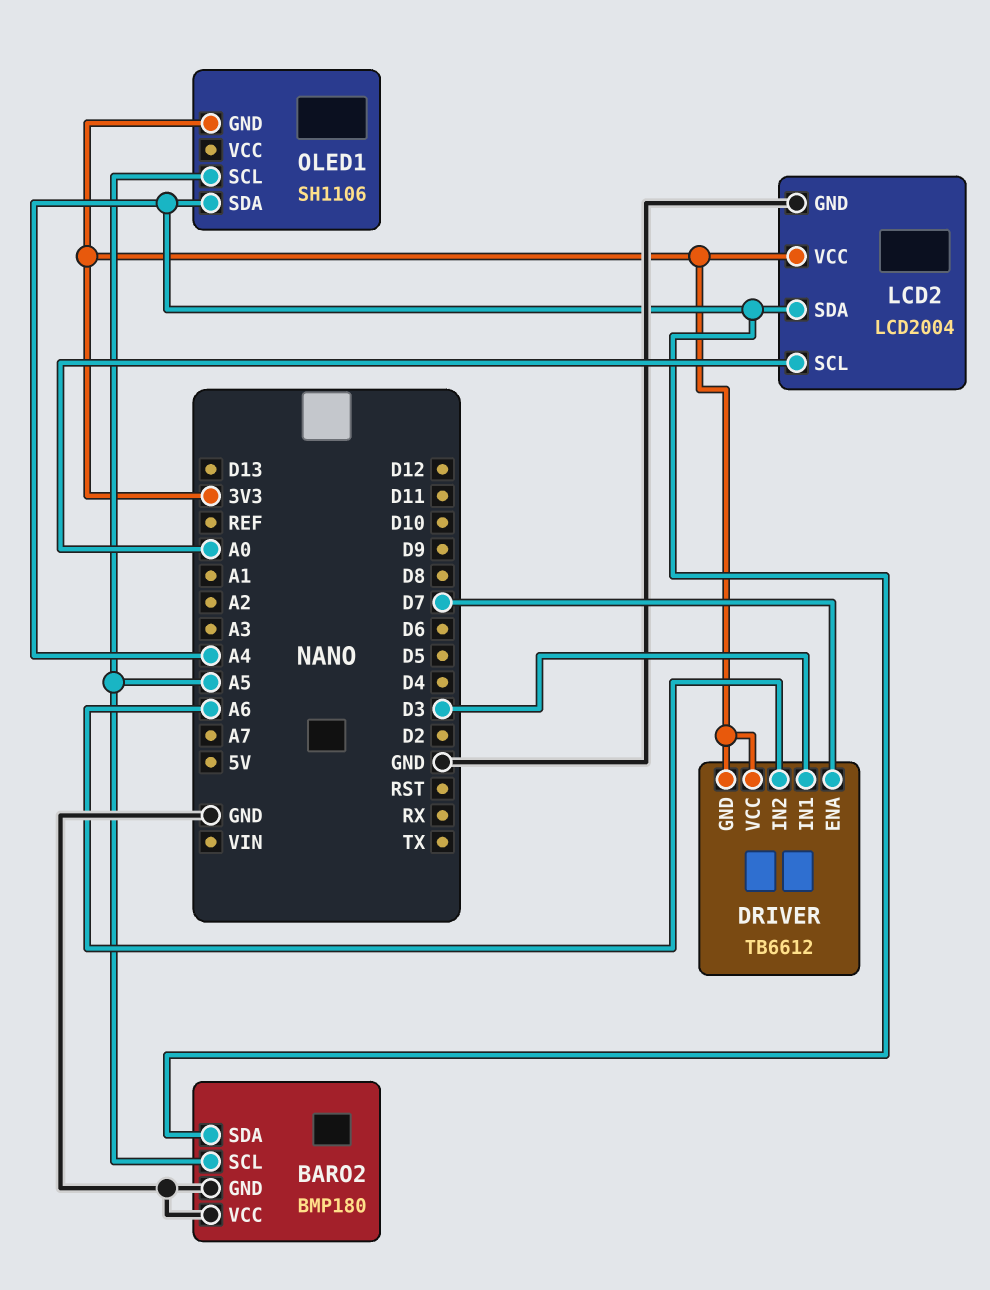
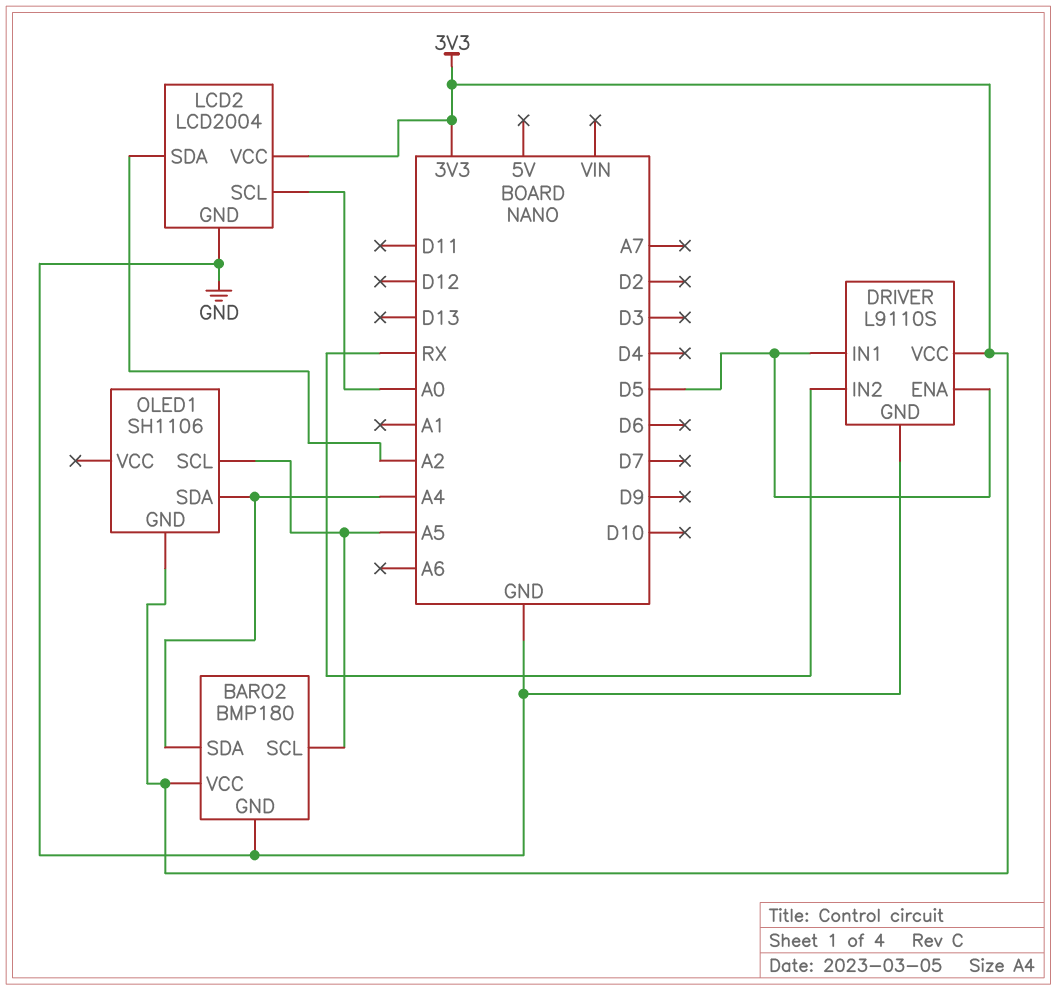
BARO2 pin VCC: GND -> 3V3
DRIVER: TB6612 -> L9110S
DRIVER pin ENA: D7 -> D5
DRIVER pin GND: 3V3 -> GND
DRIVER pin IN1: D3 -> D5
DRIVER pin IN2: A6 -> RX
LCD2 pin SDA: A4 -> A2

